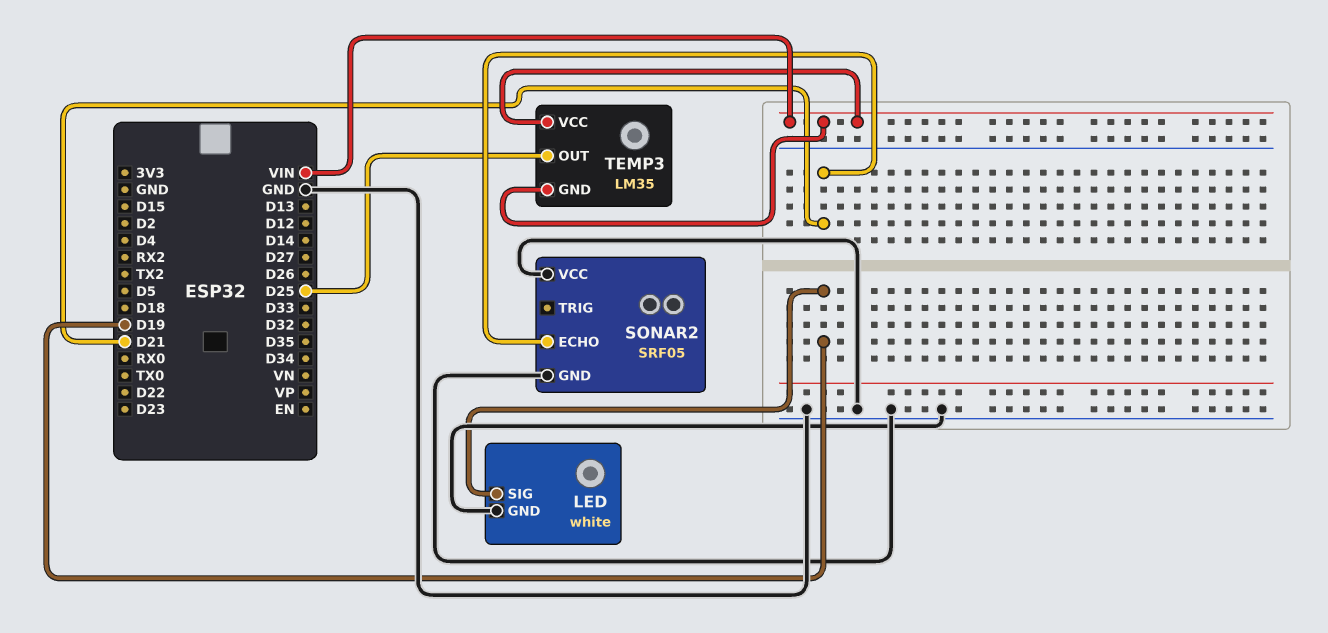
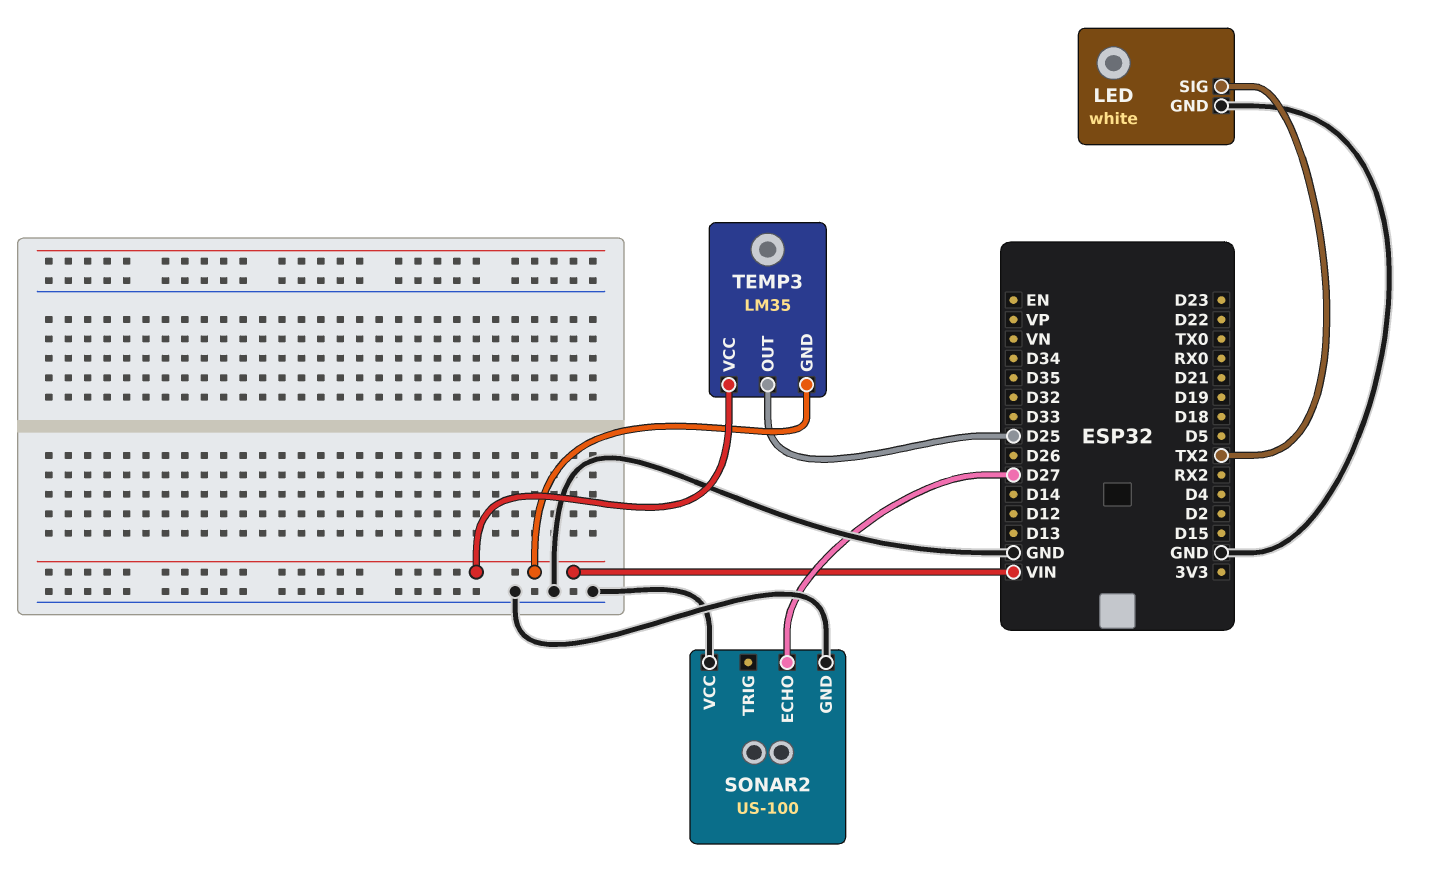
LED pin SIG: D19 -> TX2
SONAR2: SRF05 -> US-100
SONAR2 pin ECHO: D21 -> D27

